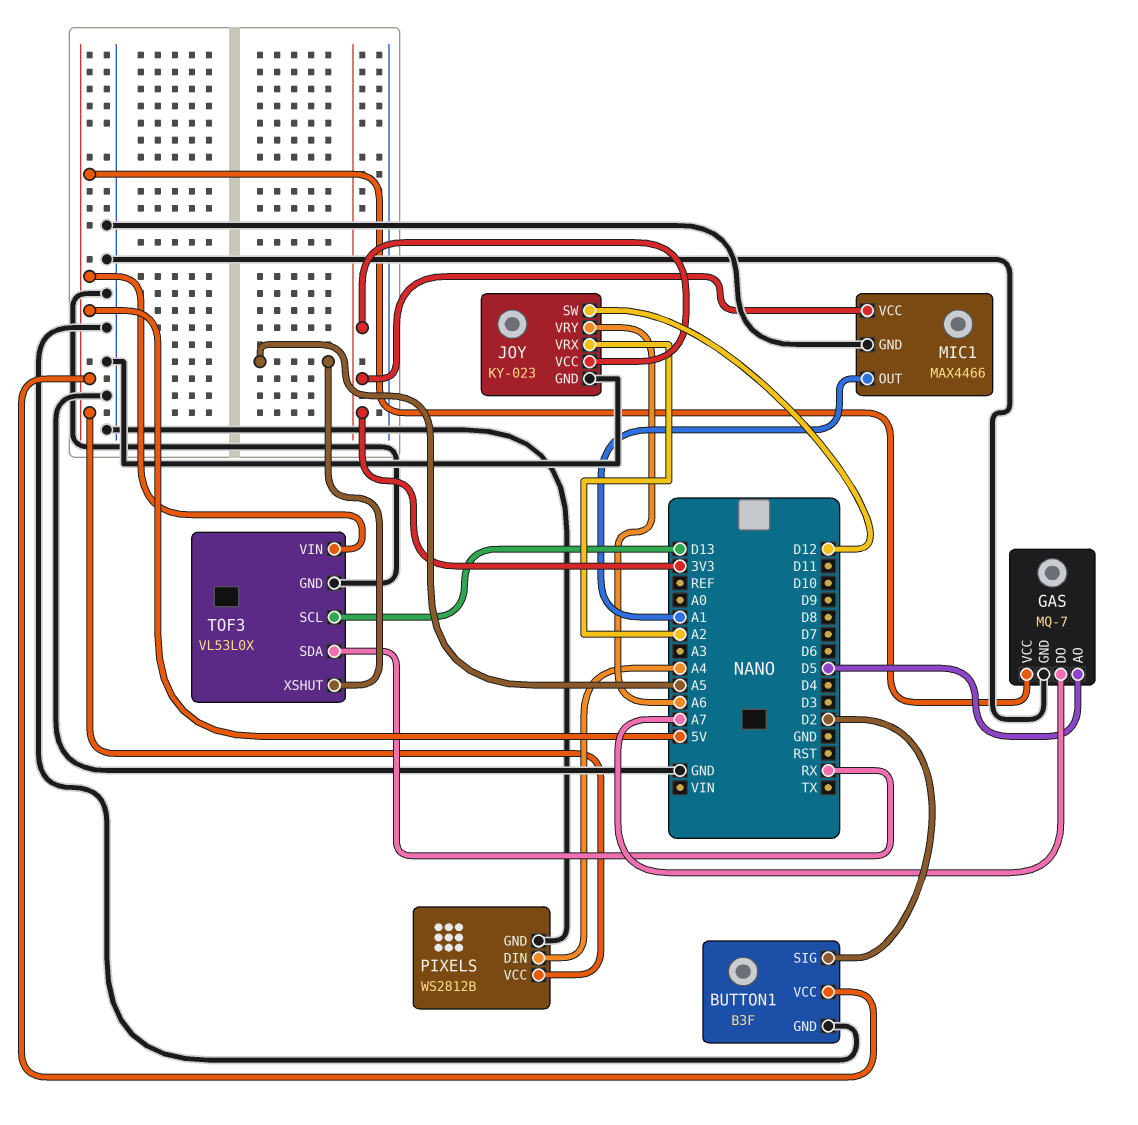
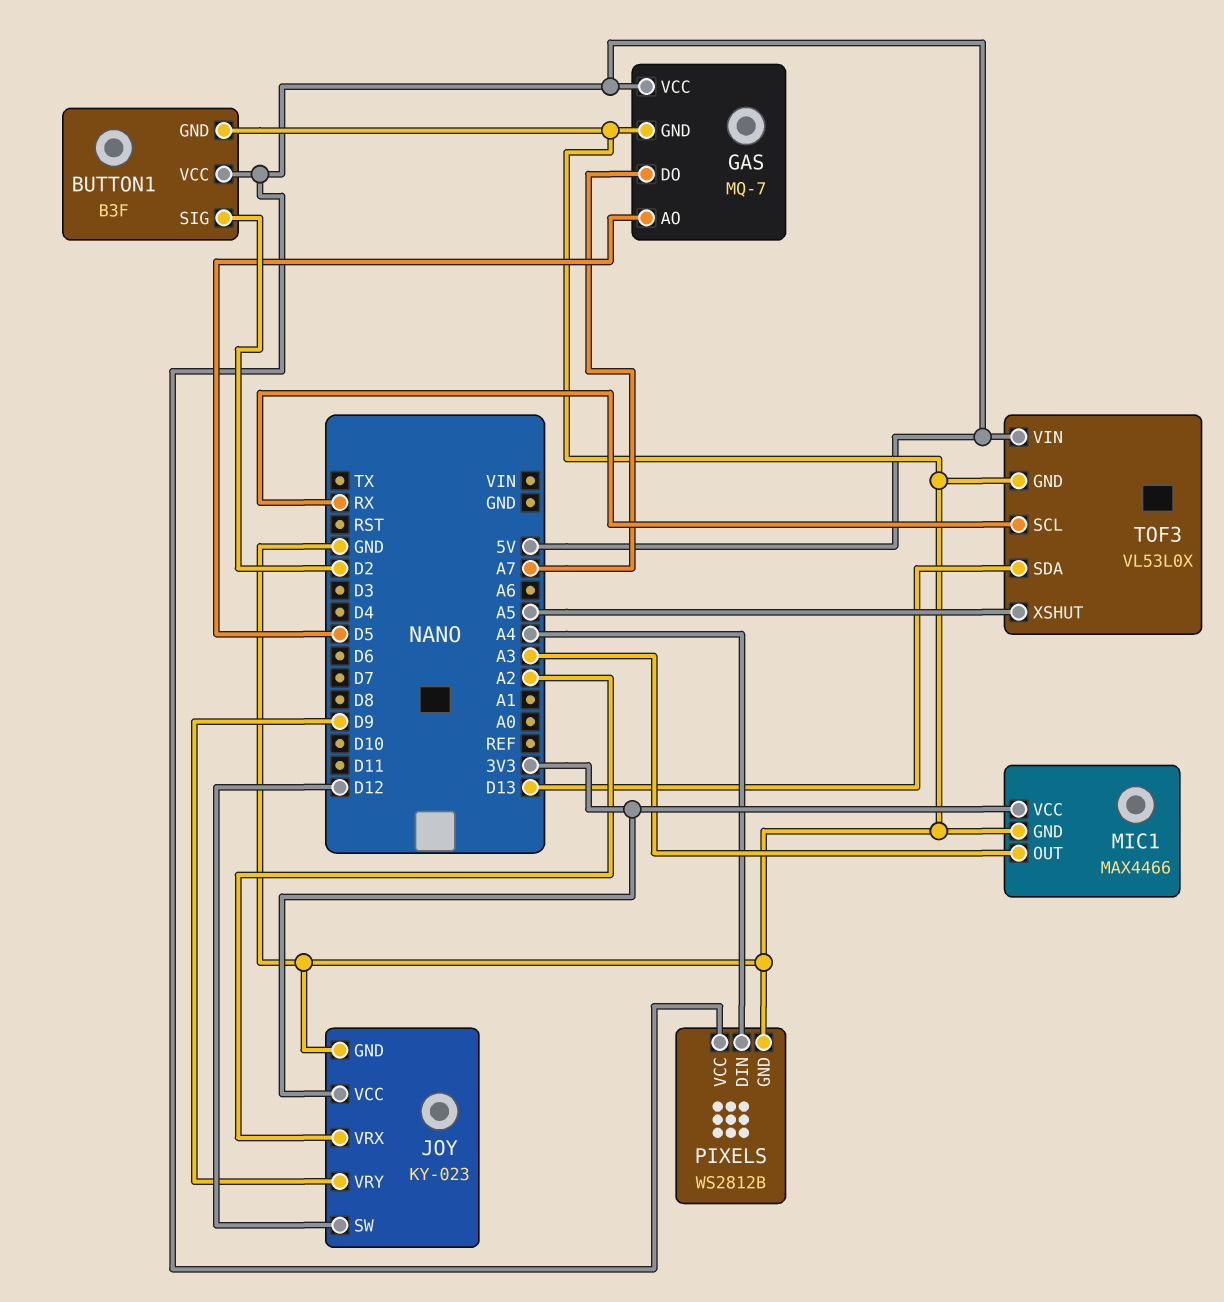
JOY pin VRY: A6 -> D9
MIC1 pin OUT: A1 -> A3
TOF3 pin SCL: D13 -> RX
TOF3 pin SDA: RX -> D13

